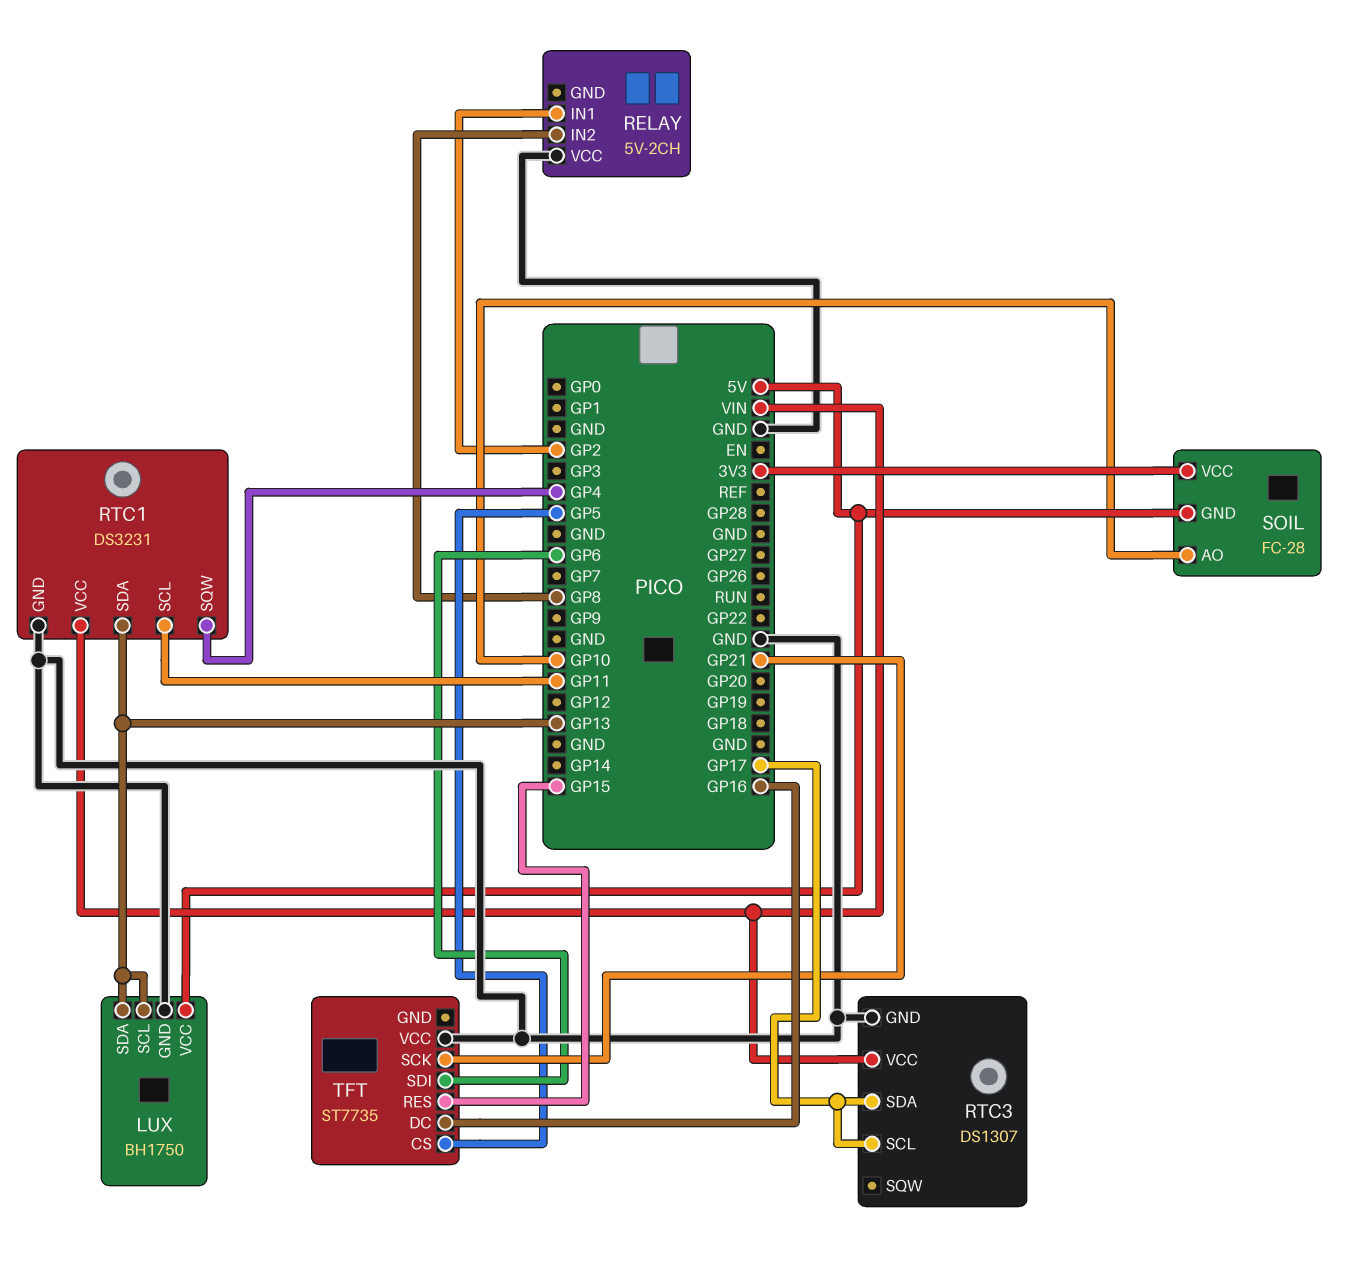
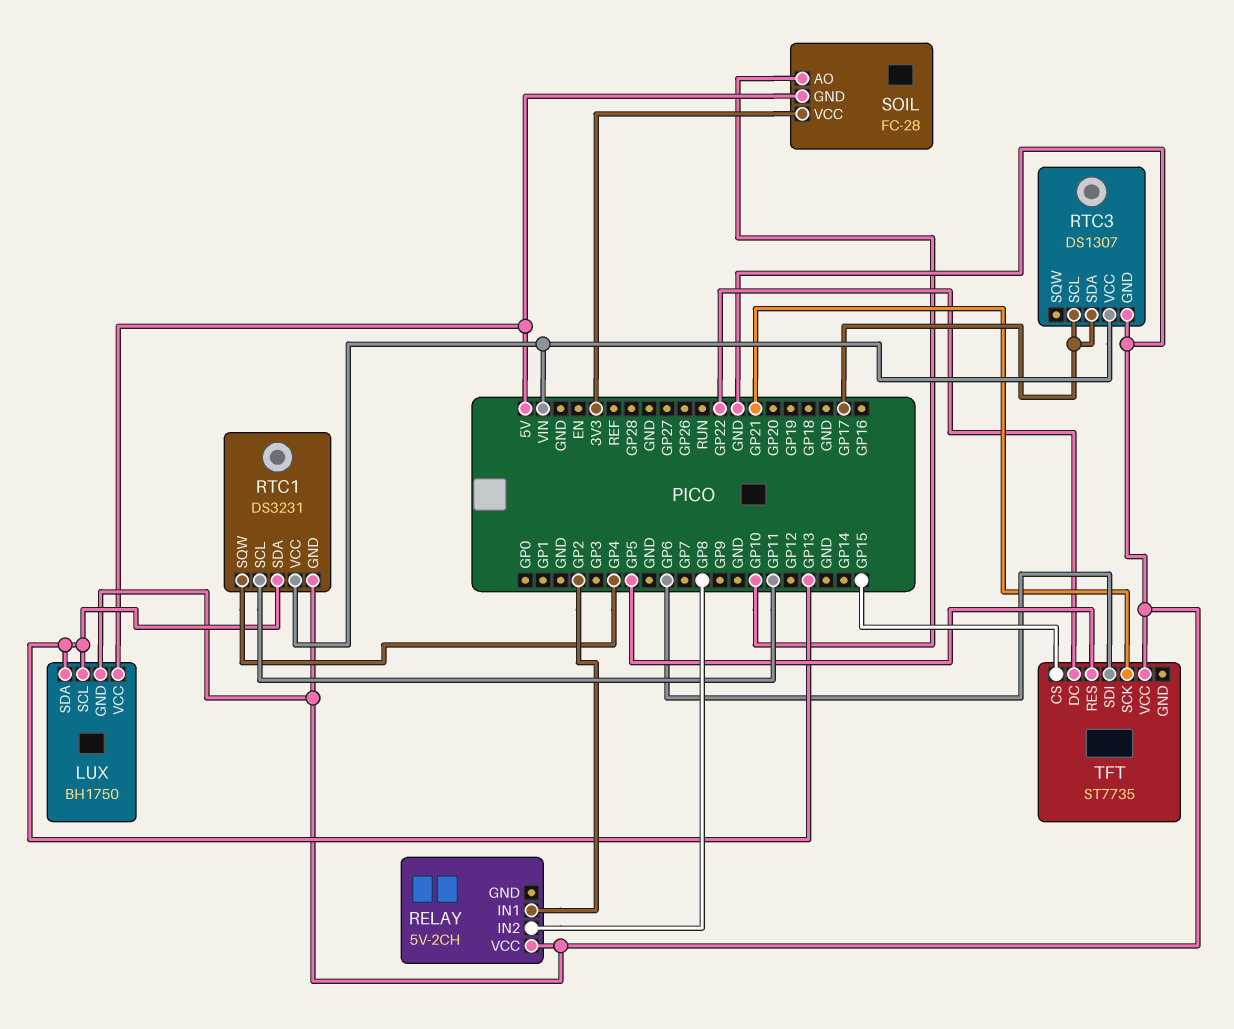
TFT pin CS: GP5 -> GP15
TFT pin DC: GP16 -> GP22
TFT pin RES: GP15 -> GP5

